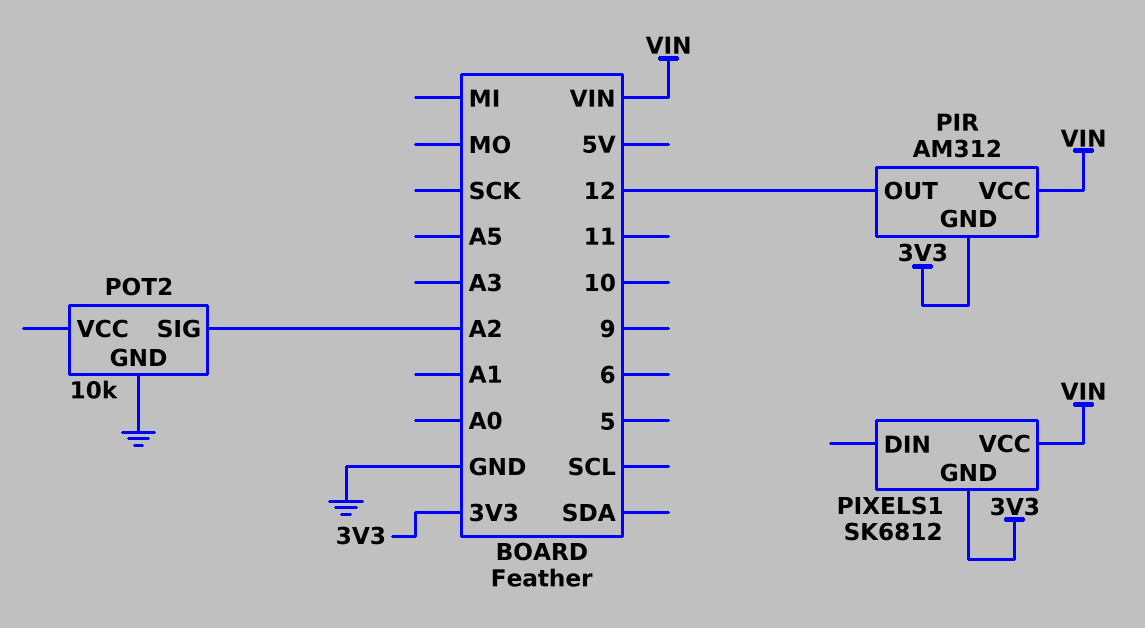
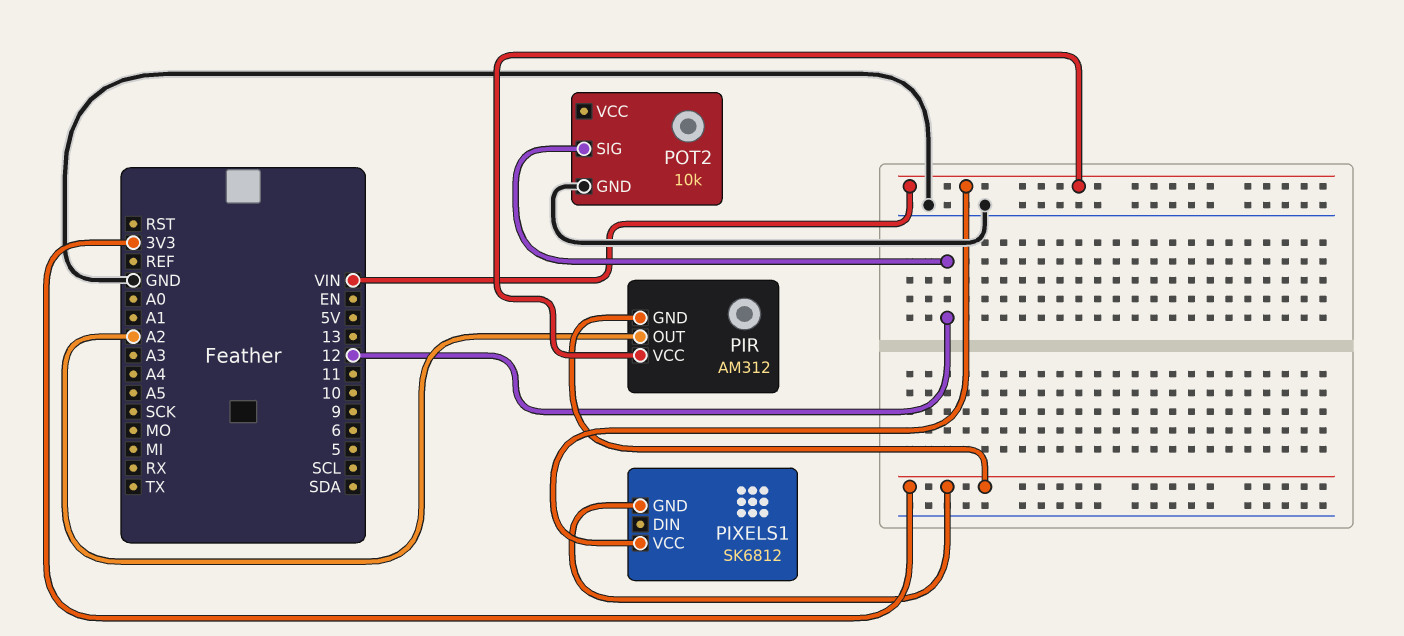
PIR pin OUT: 12 -> A2
POT2 pin SIG: A2 -> 12

